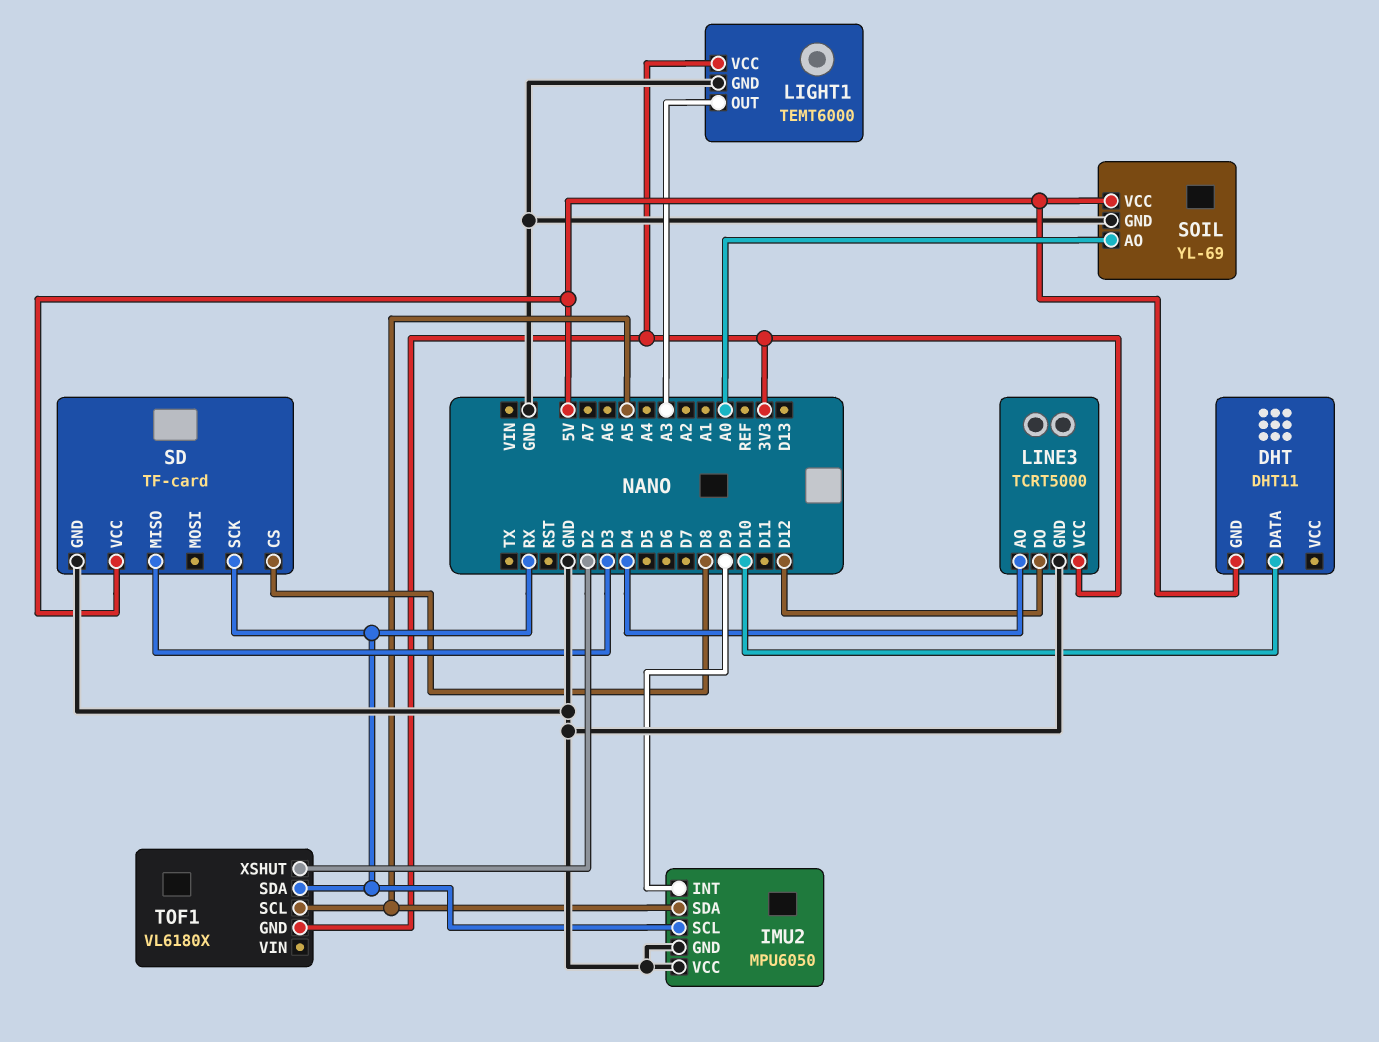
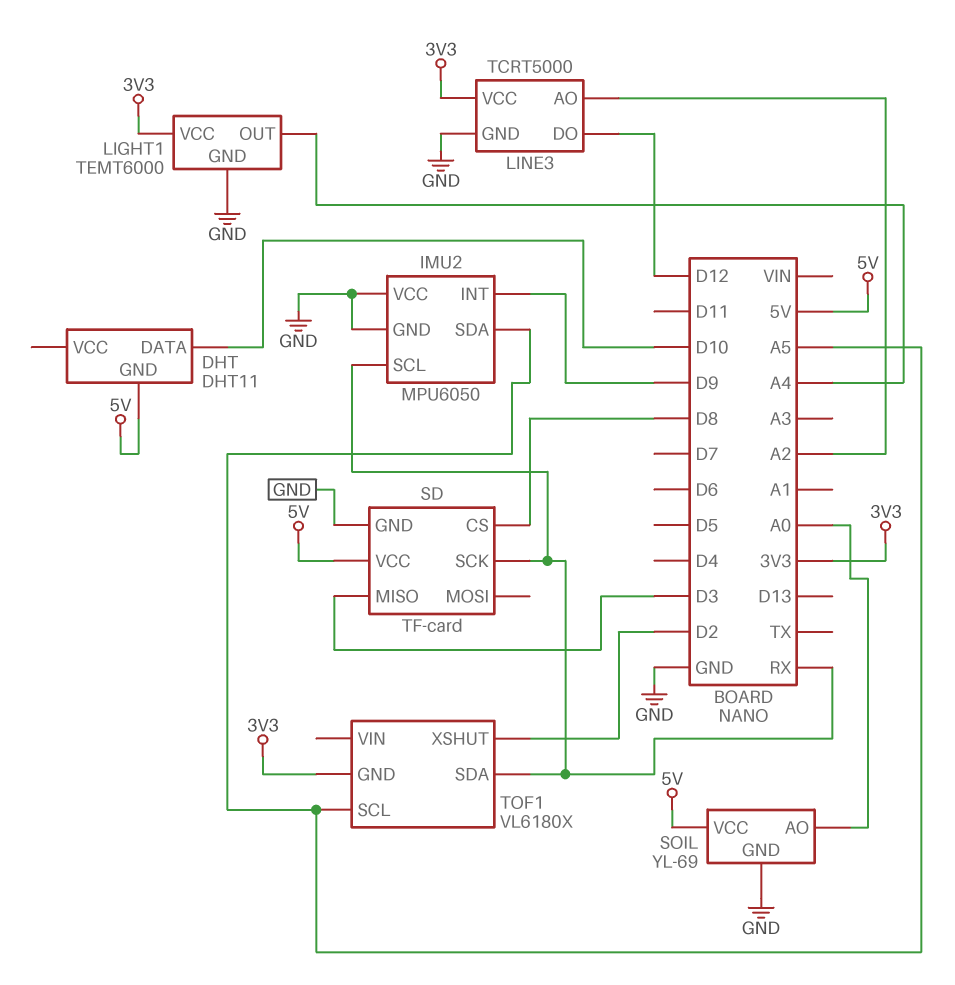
LIGHT1 pin OUT: A3 -> A4
LINE3 pin AO: D4 -> A2

